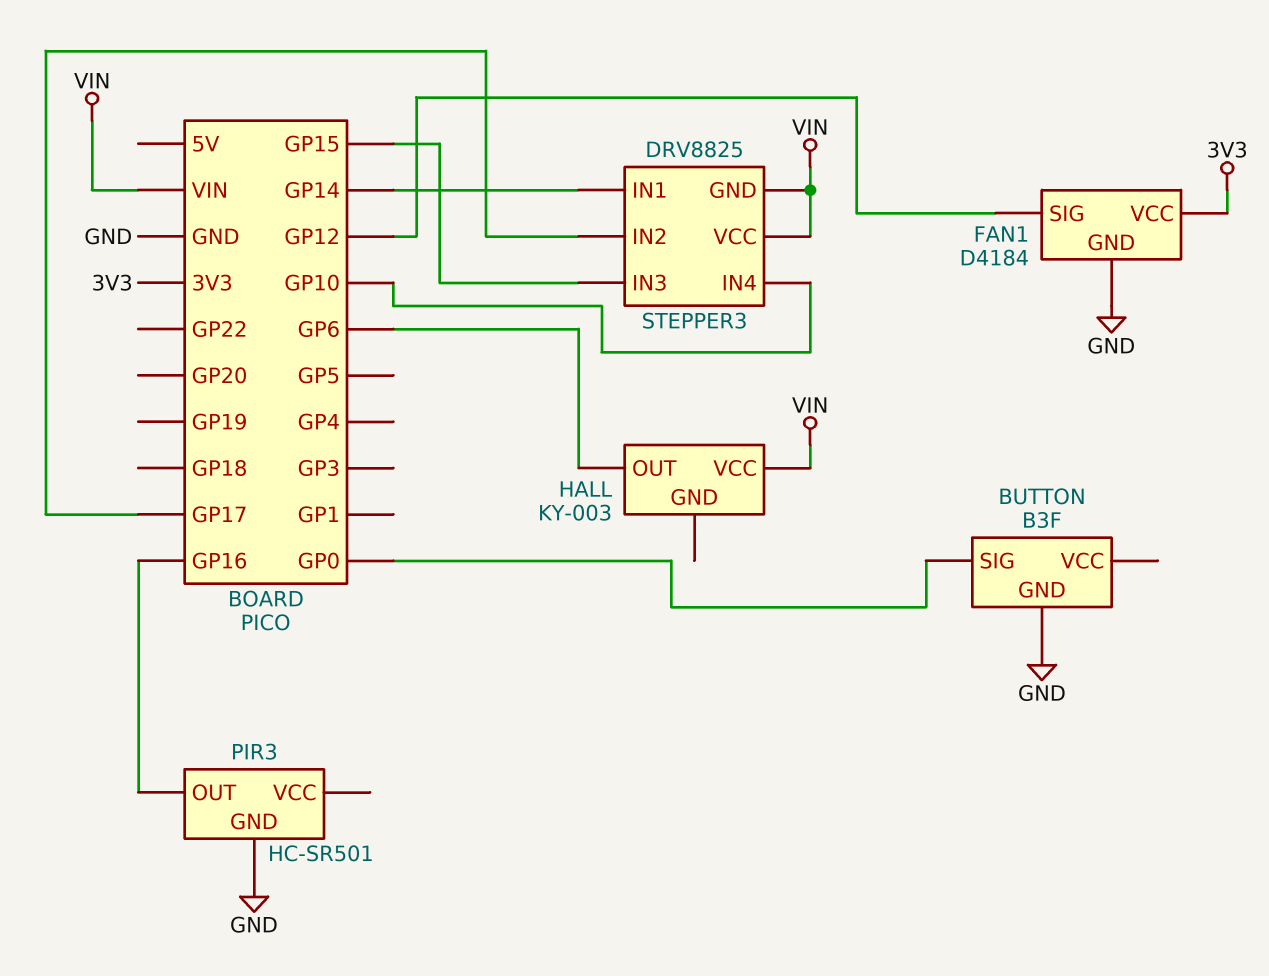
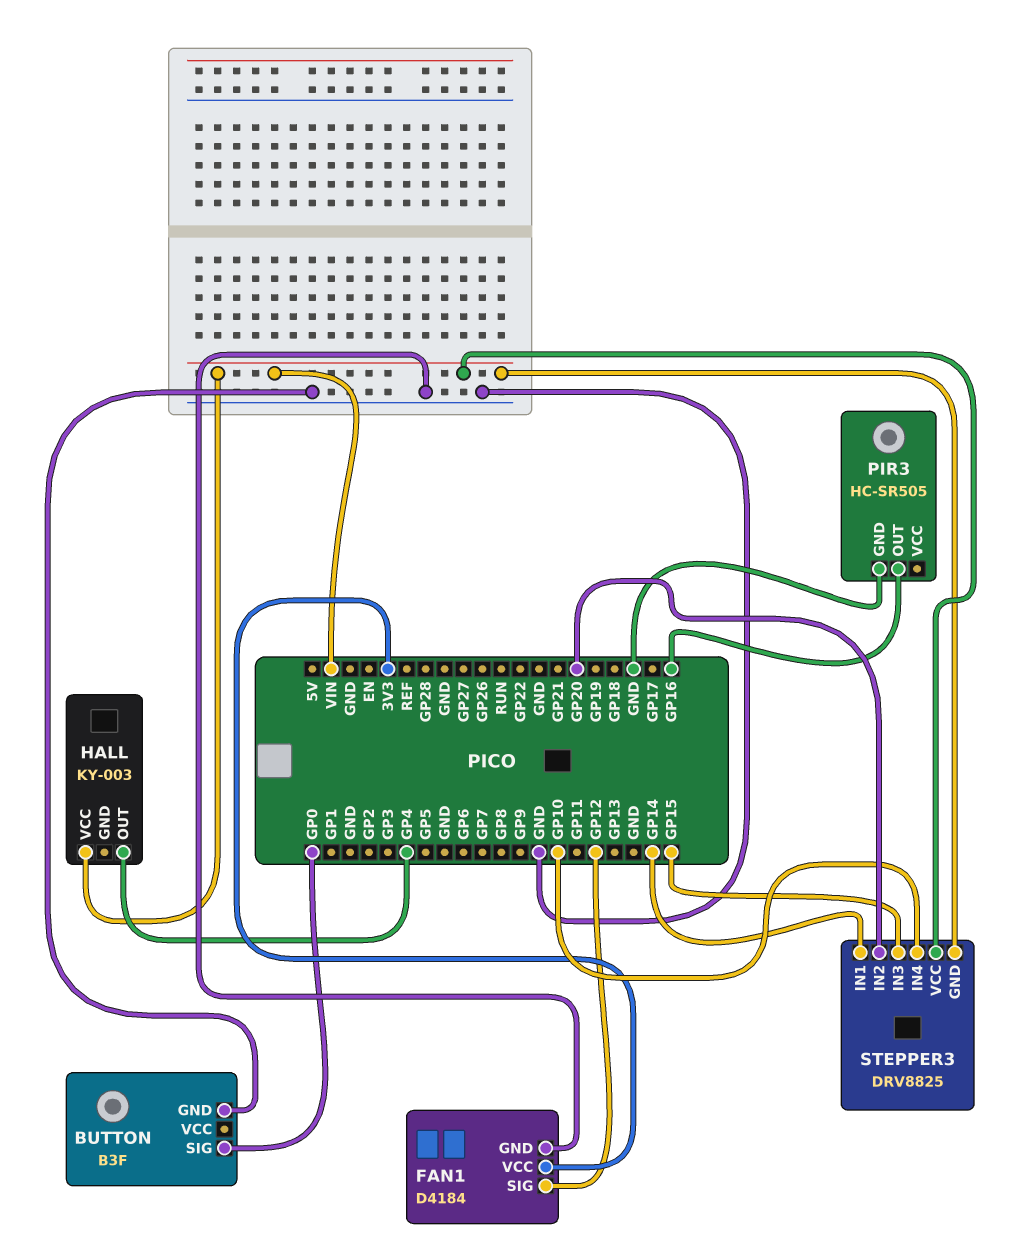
HALL pin OUT: GP6 -> GP4
PIR3: HC-SR501 -> HC-SR505
STEPPER3 pin IN2: GP17 -> GP20

